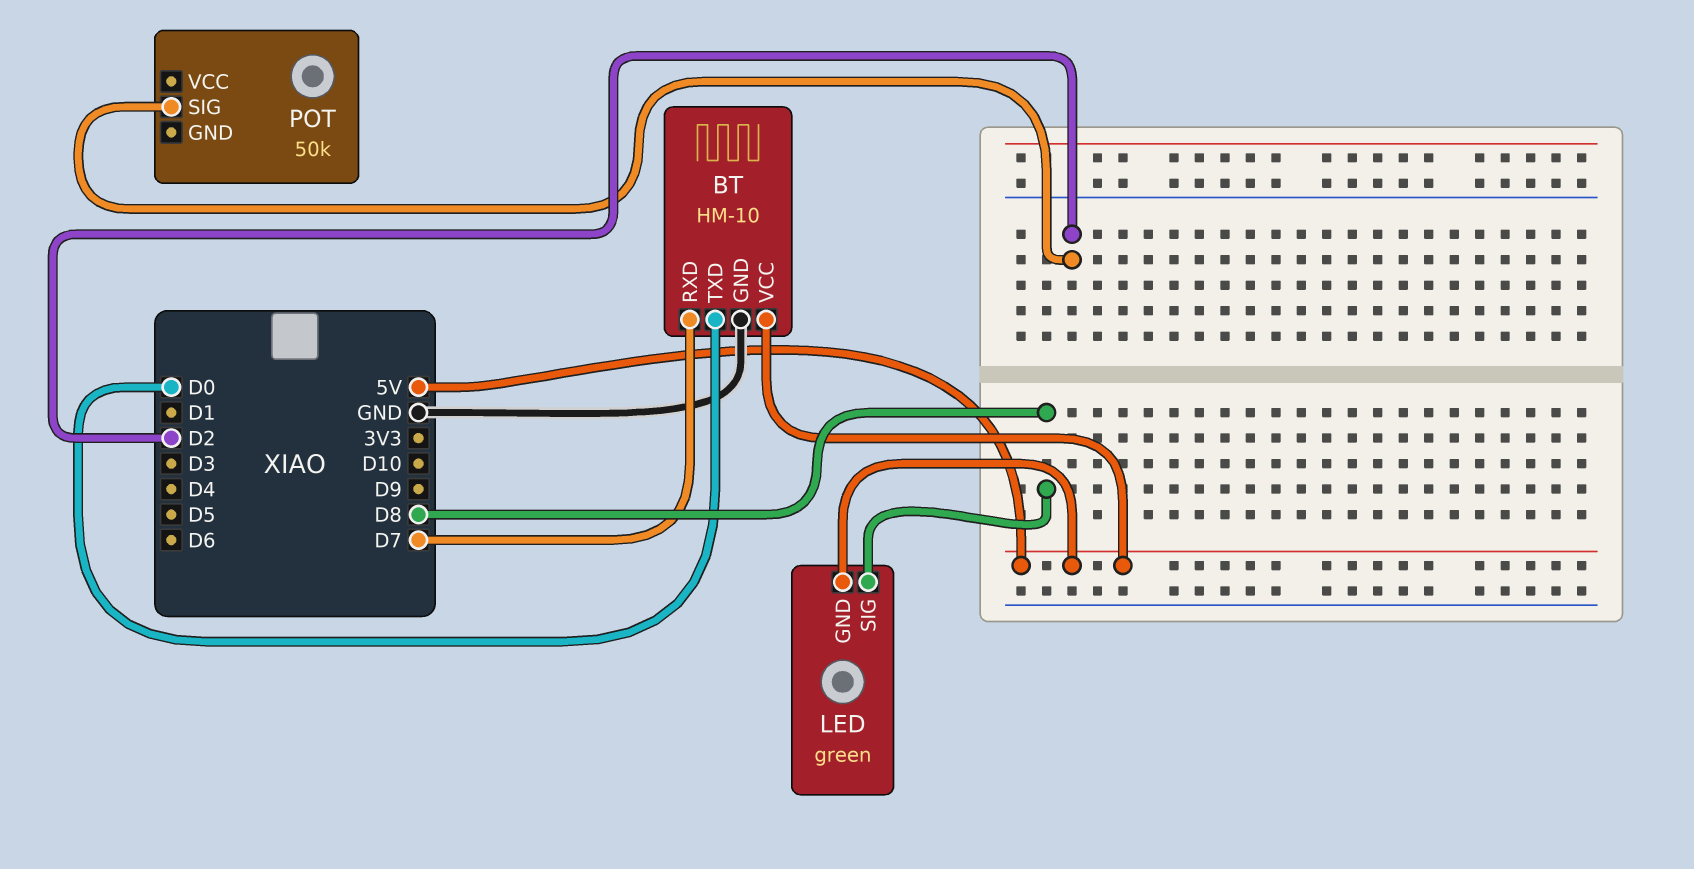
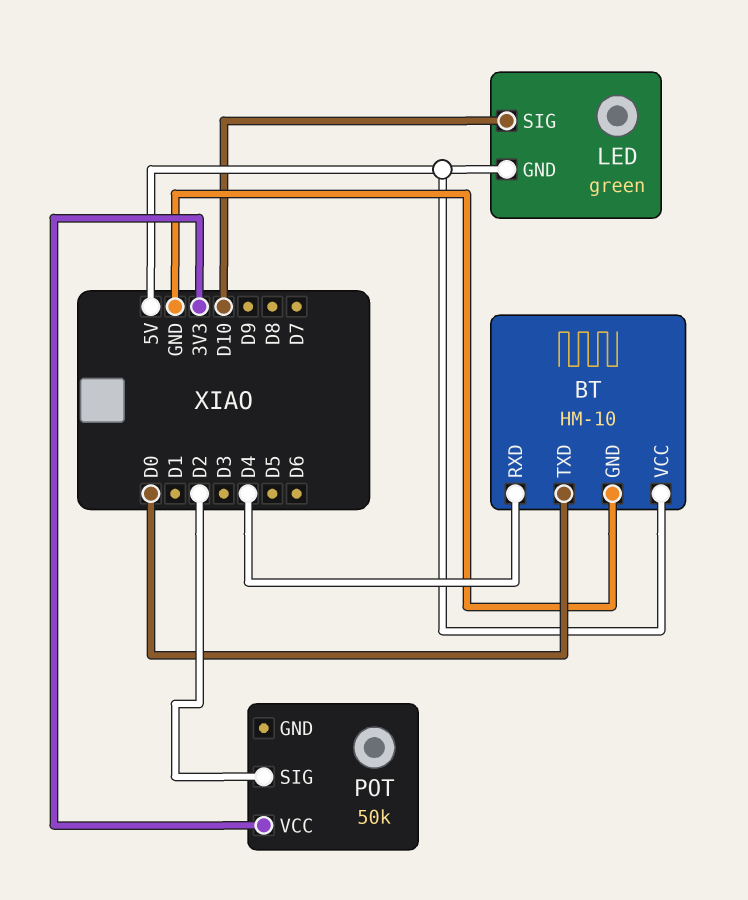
BT pin RXD: D7 -> D4
LED pin SIG: D8 -> D10
POT pin VCC: none -> 3V3

